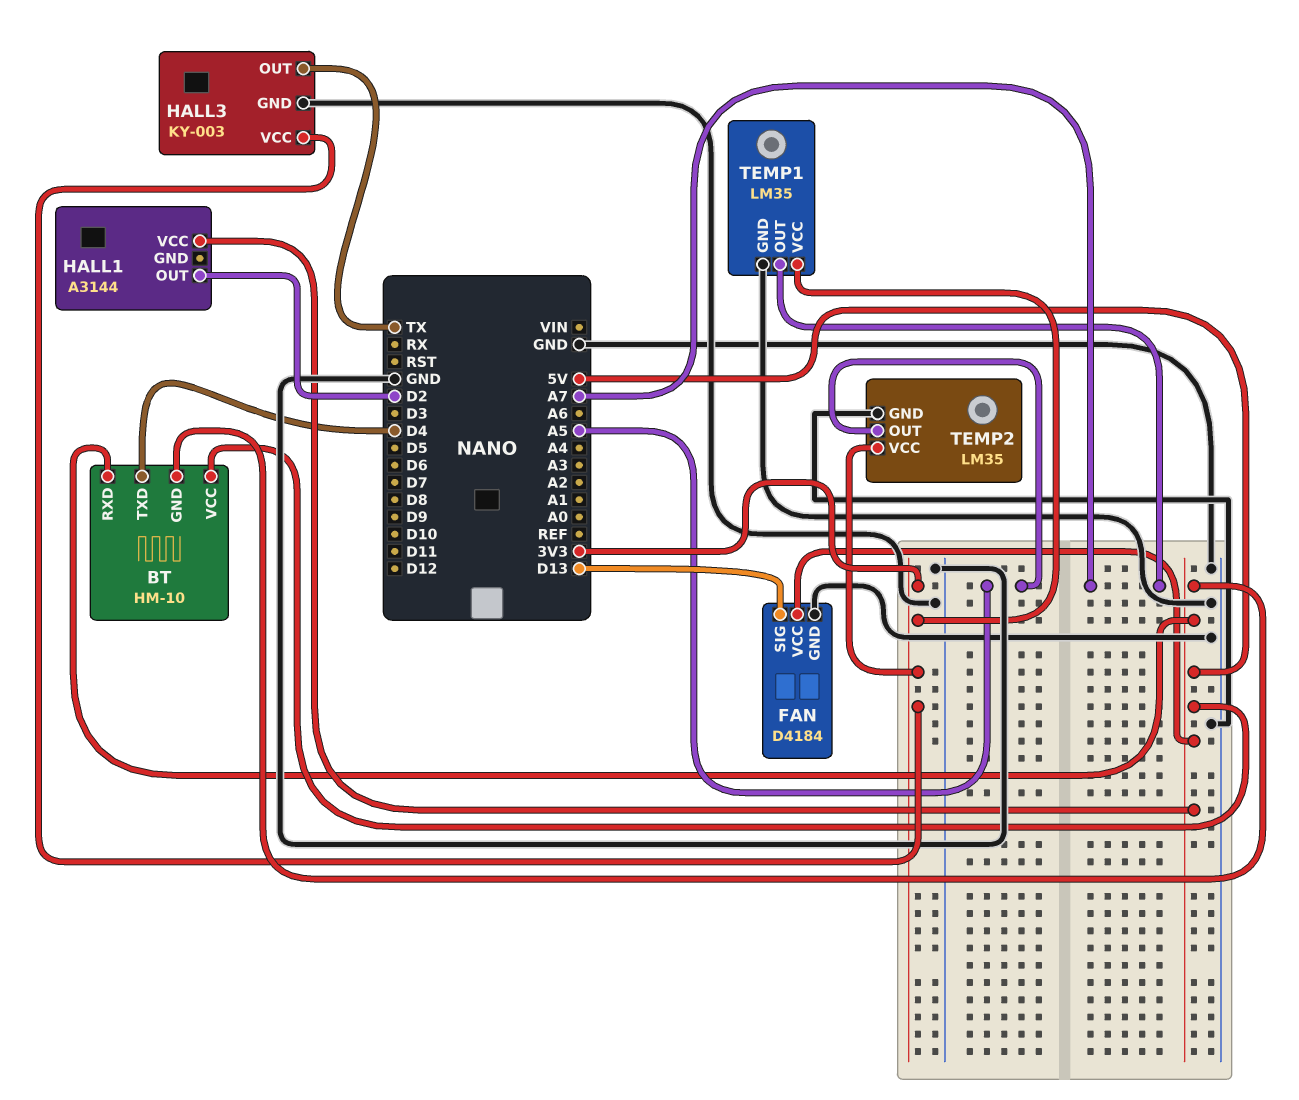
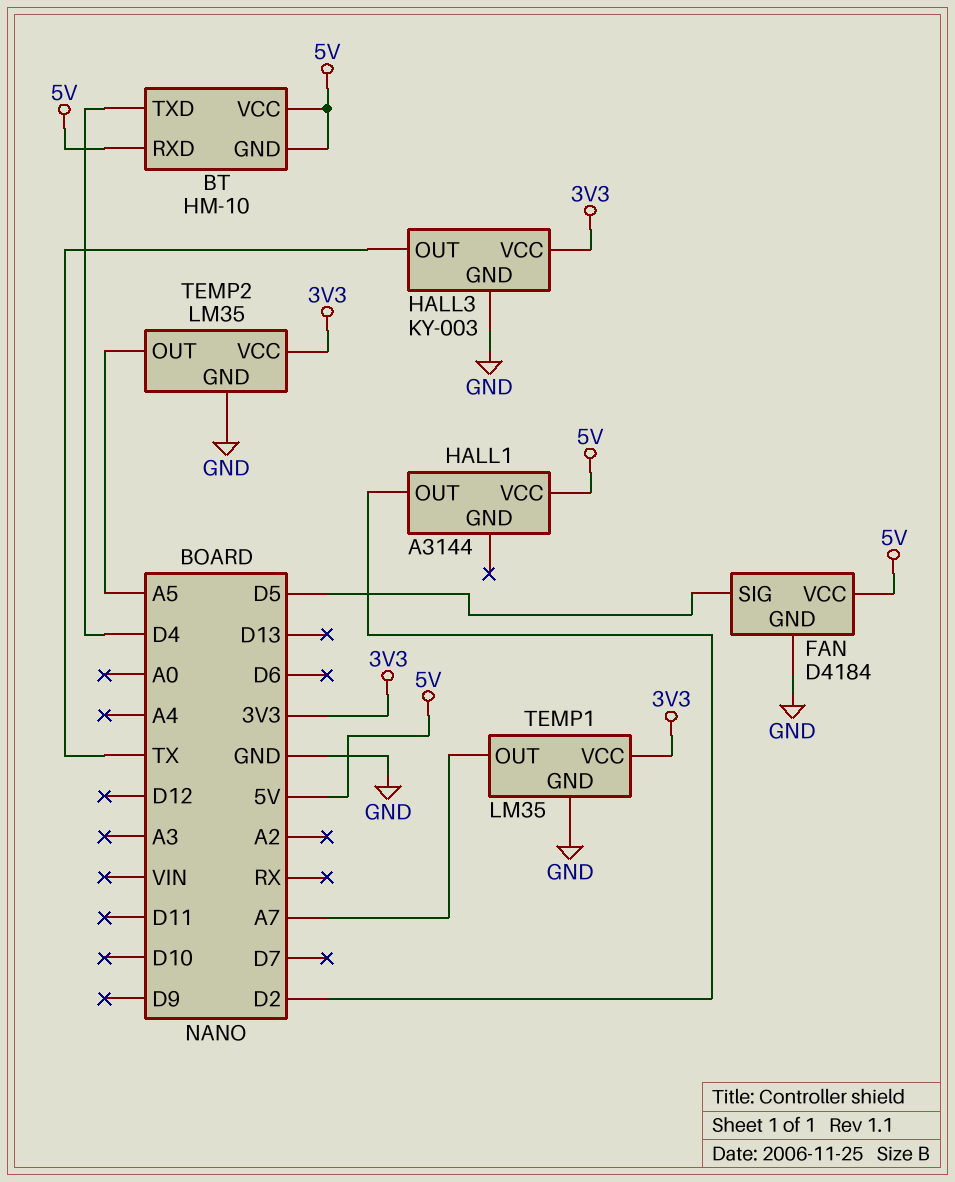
FAN pin SIG: D13 -> D5

